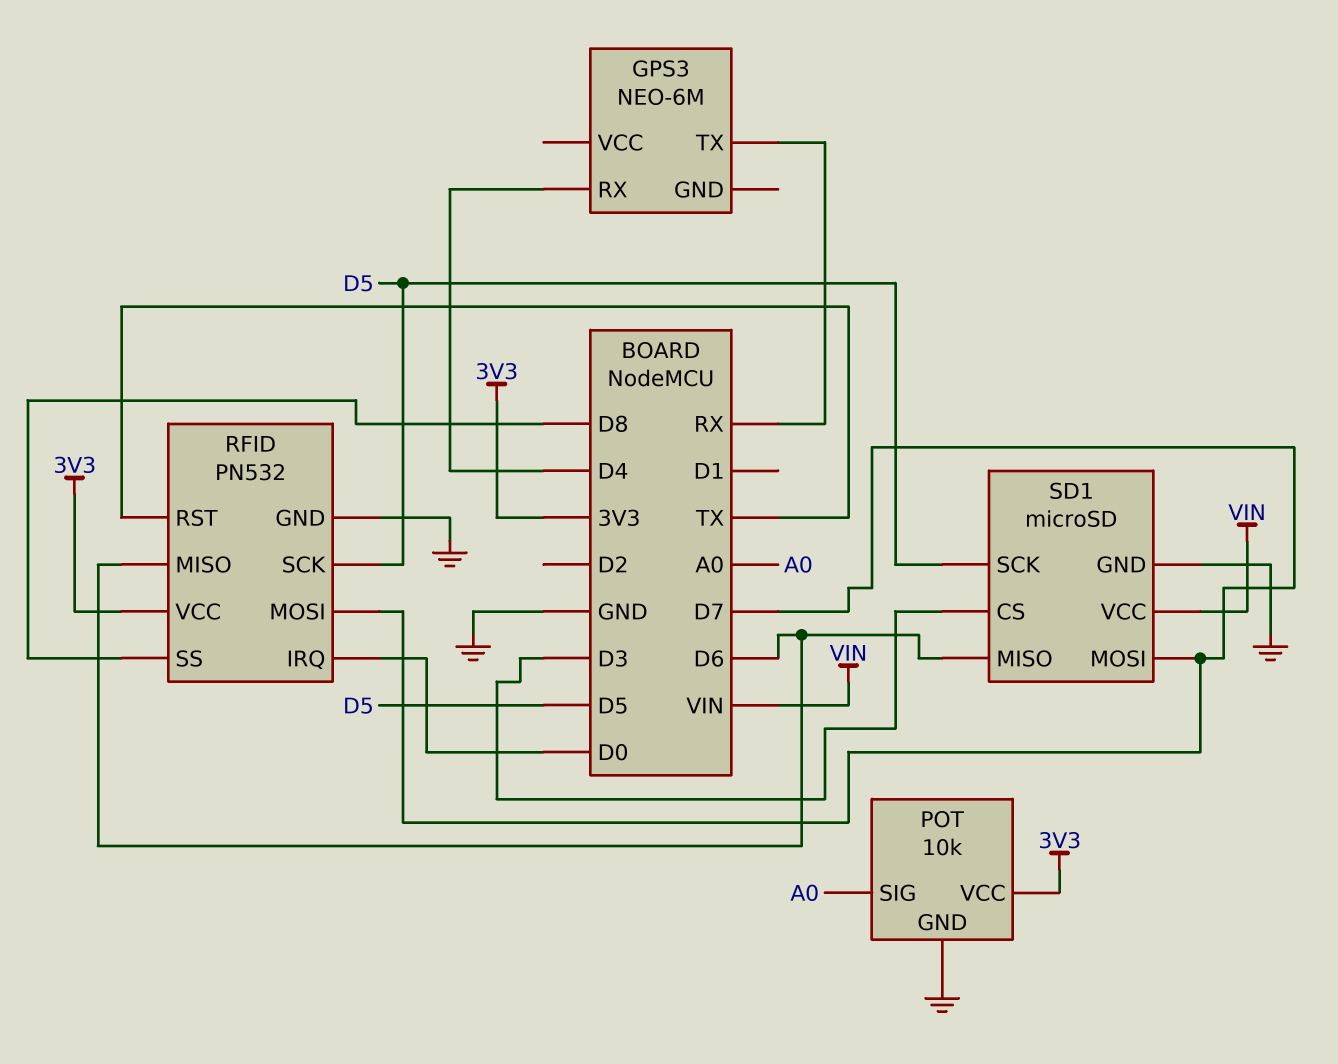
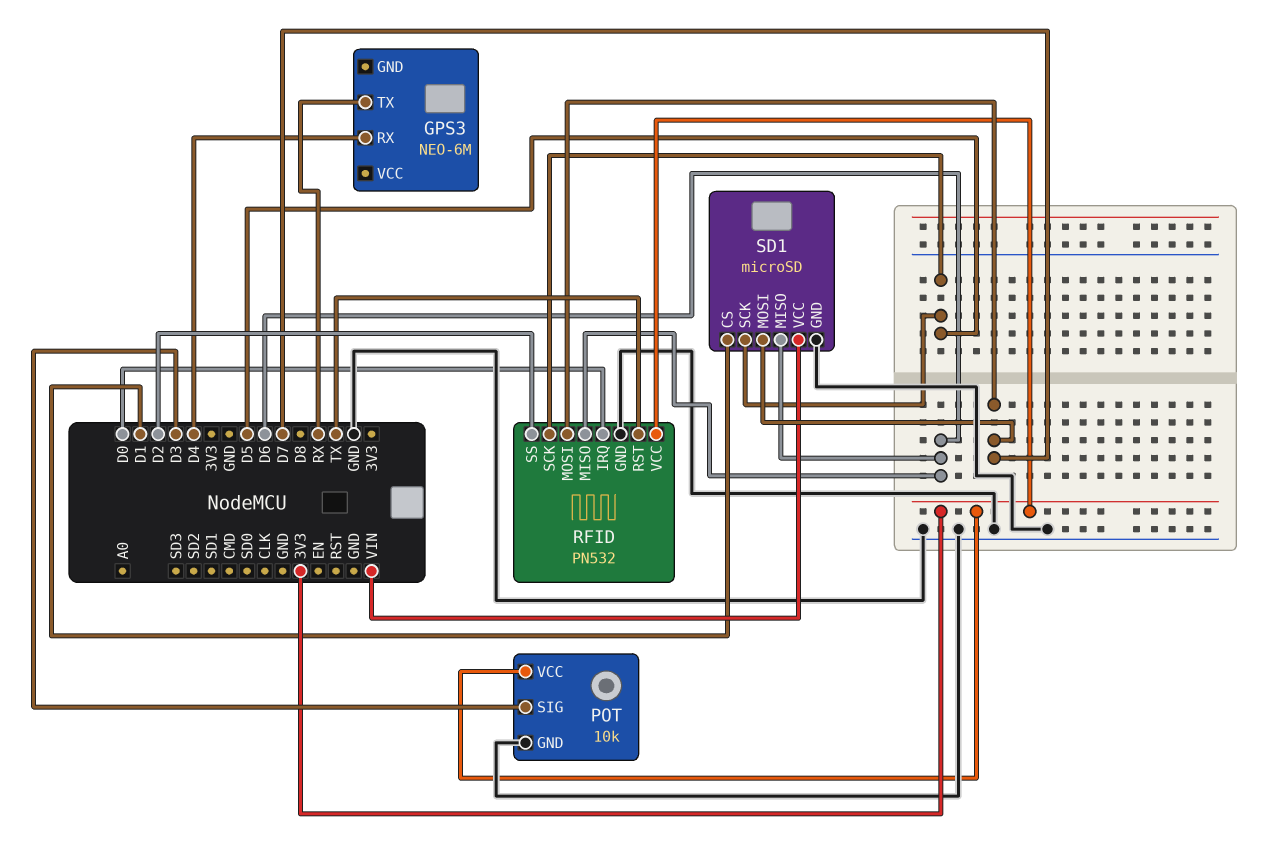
POT pin SIG: A0 -> D3
RFID pin SS: D8 -> D2
SD1 pin CS: D3 -> D1

